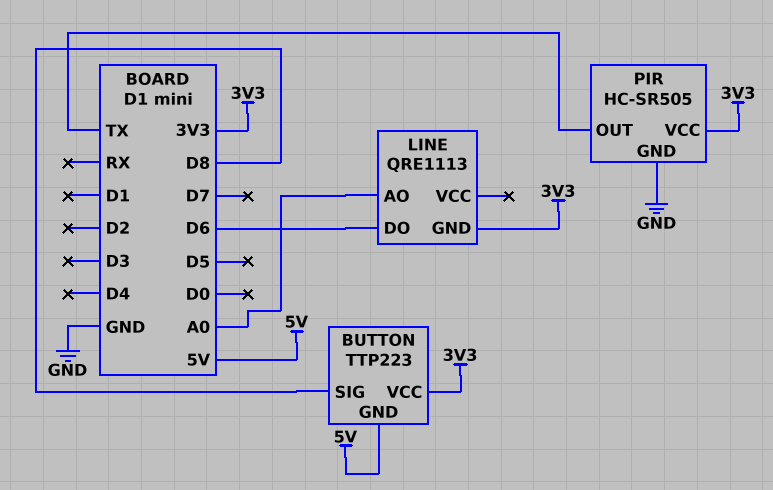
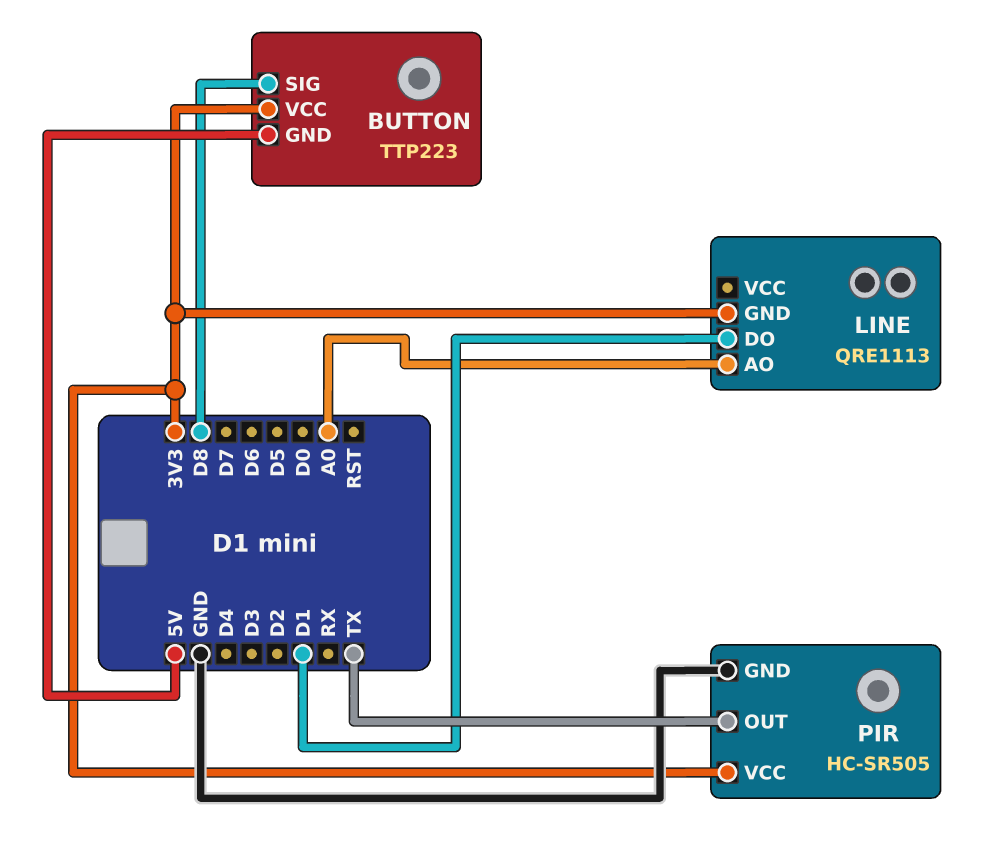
LINE pin DO: D6 -> D1

